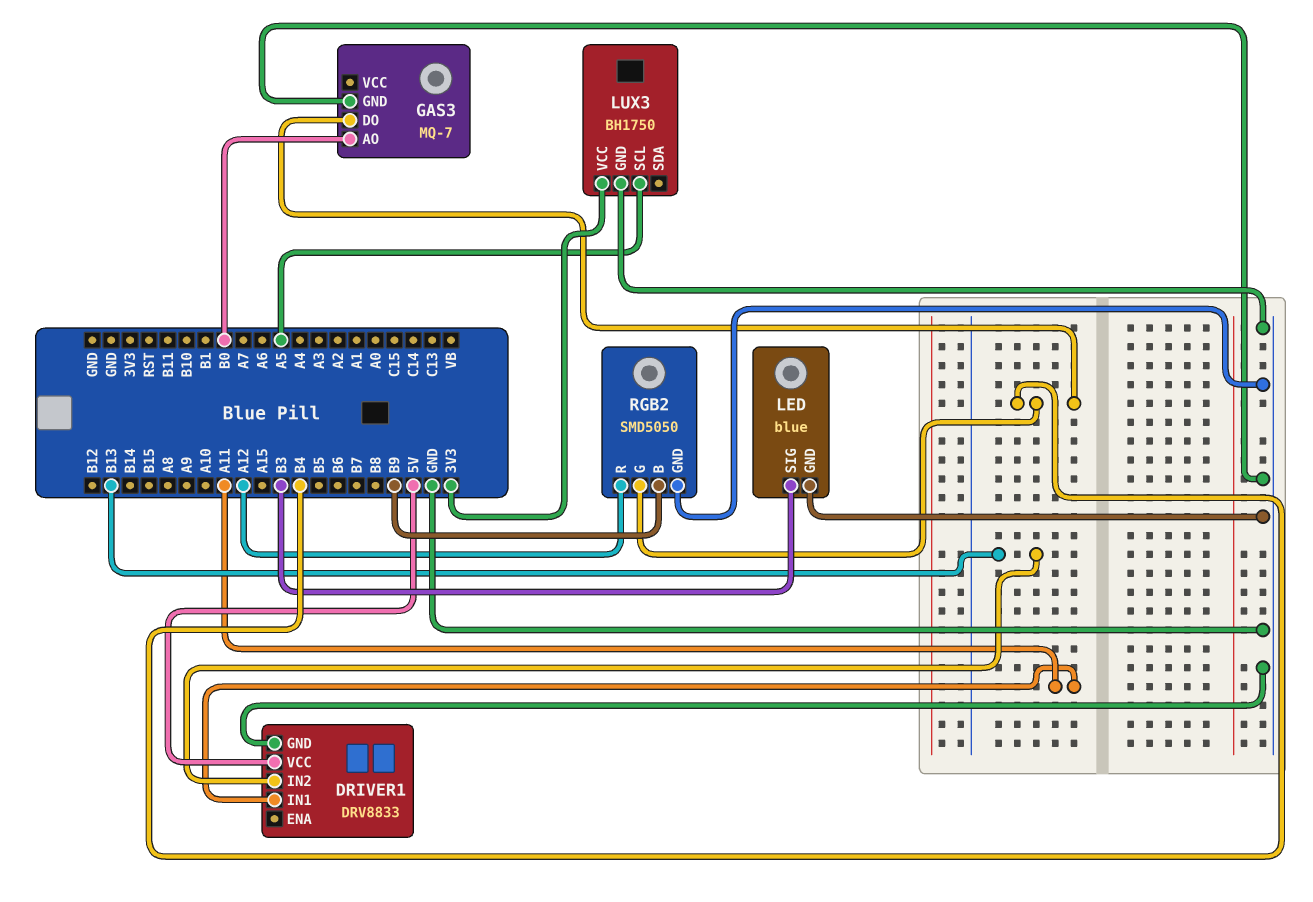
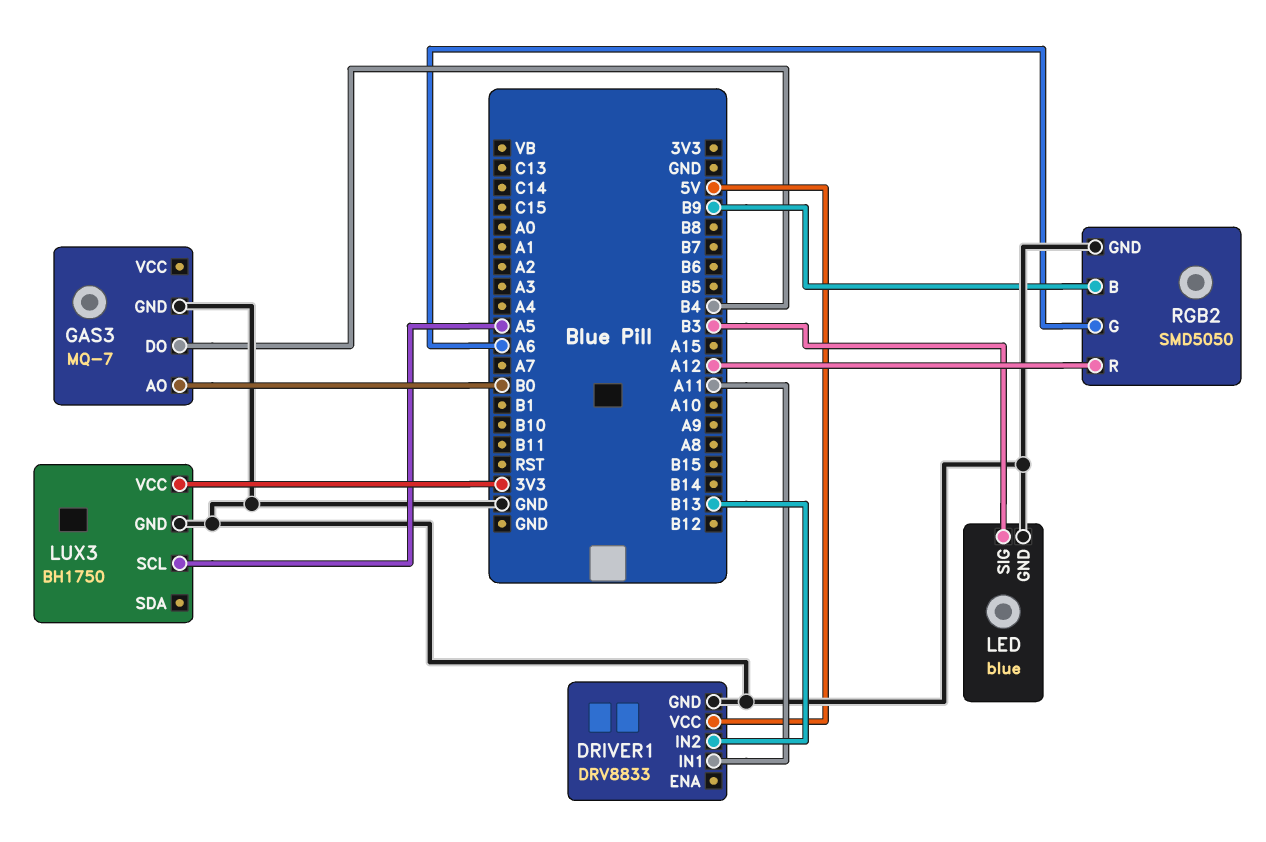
RGB2 pin G: B4 -> A6

